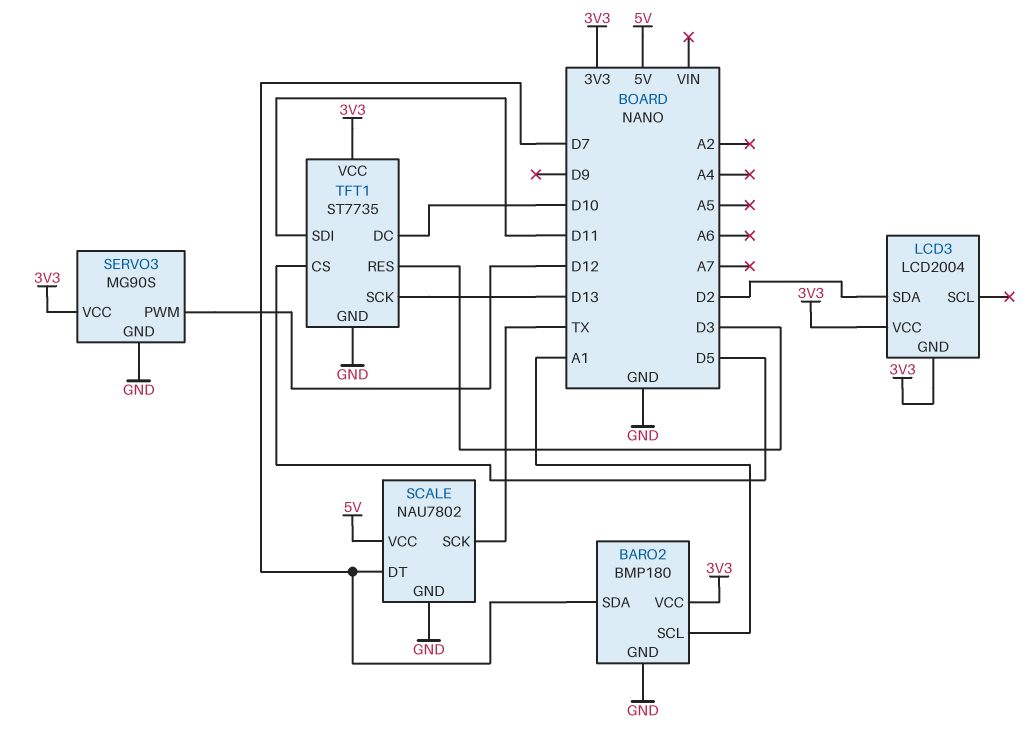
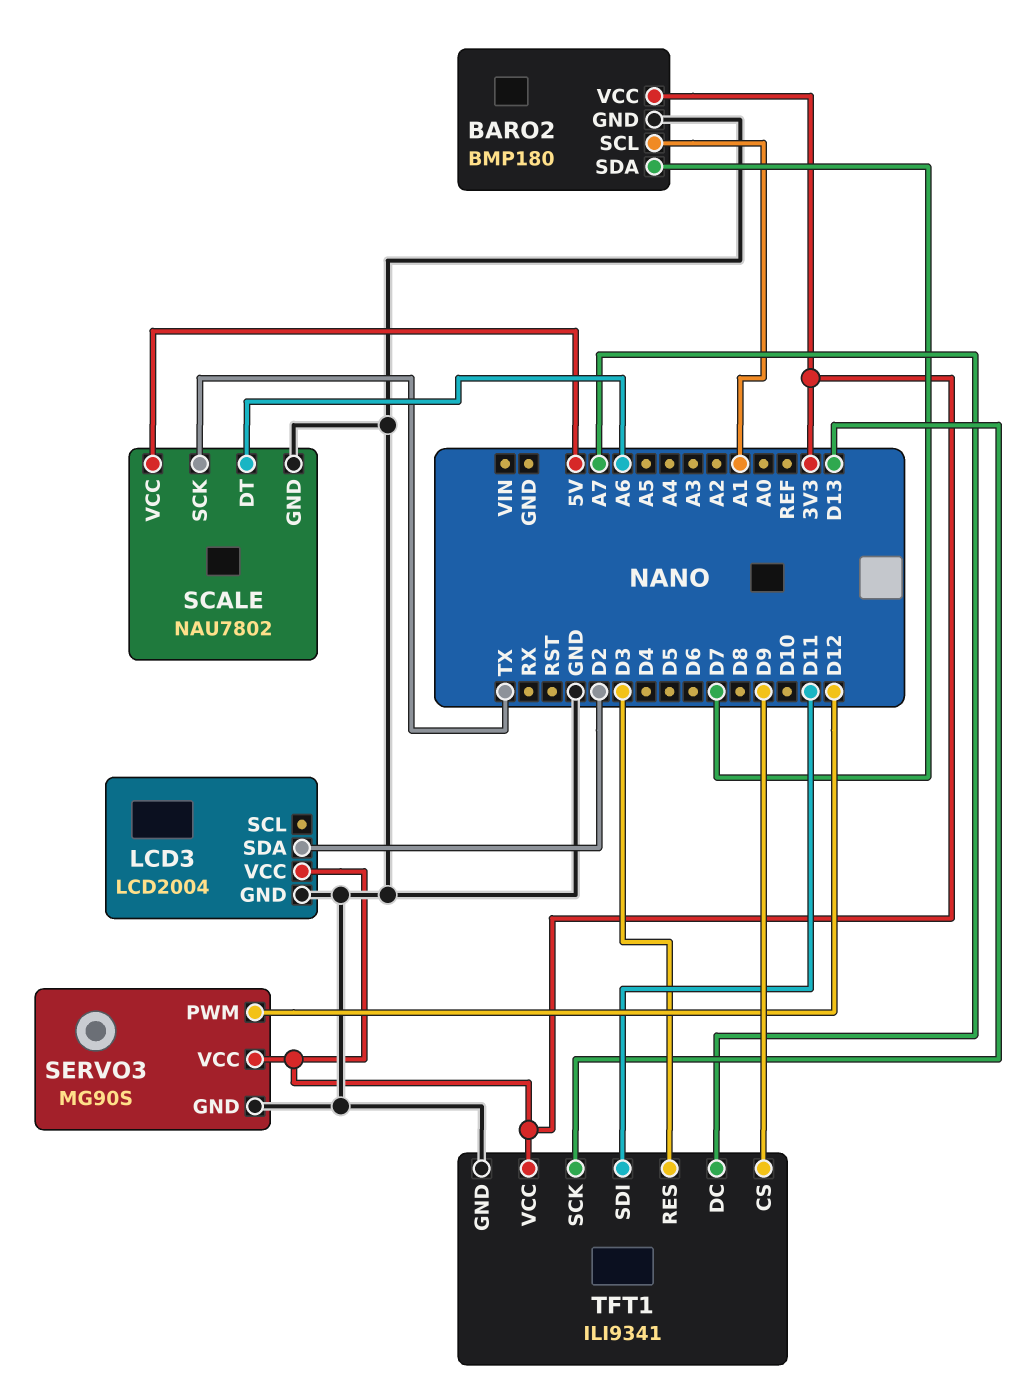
LCD3 pin GND: 3V3 -> GND
SCALE pin DT: D7 -> A6
TFT1: ST7735 -> ILI9341
TFT1 pin CS: D5 -> D9
TFT1 pin DC: D10 -> A7

